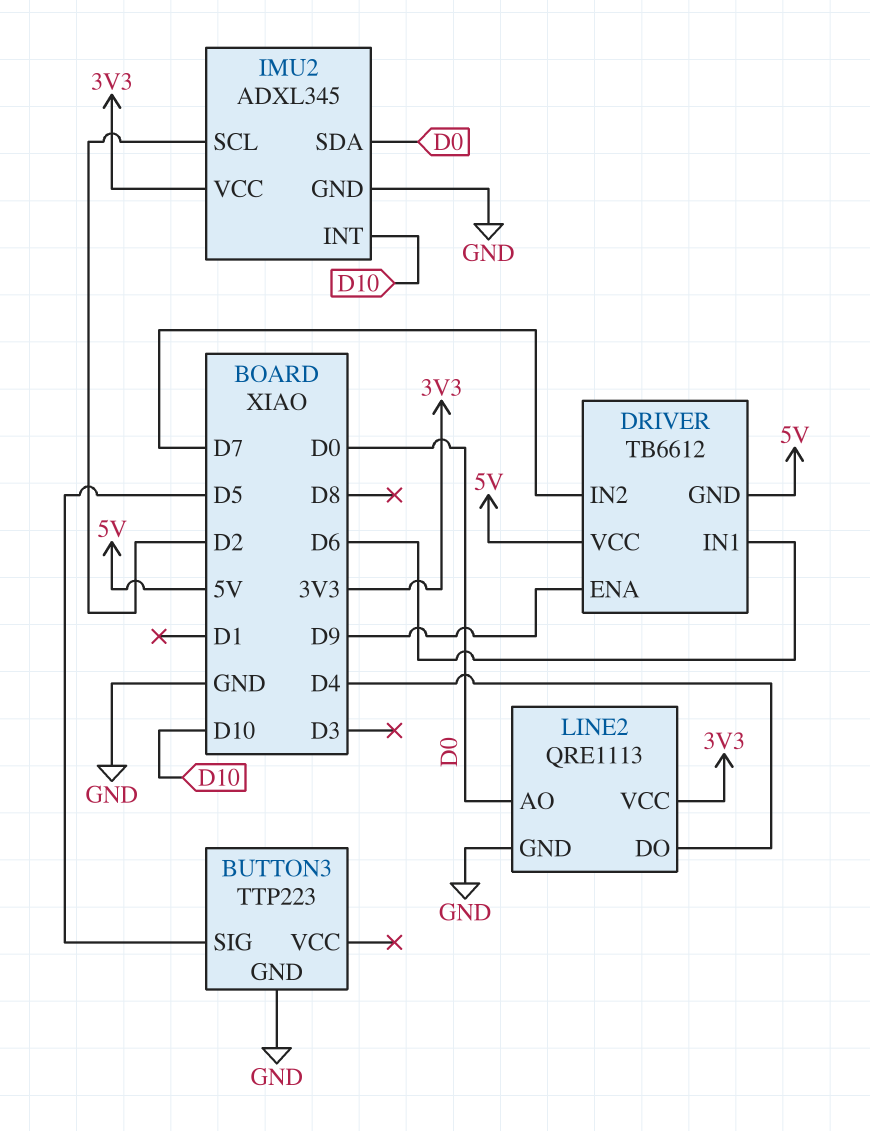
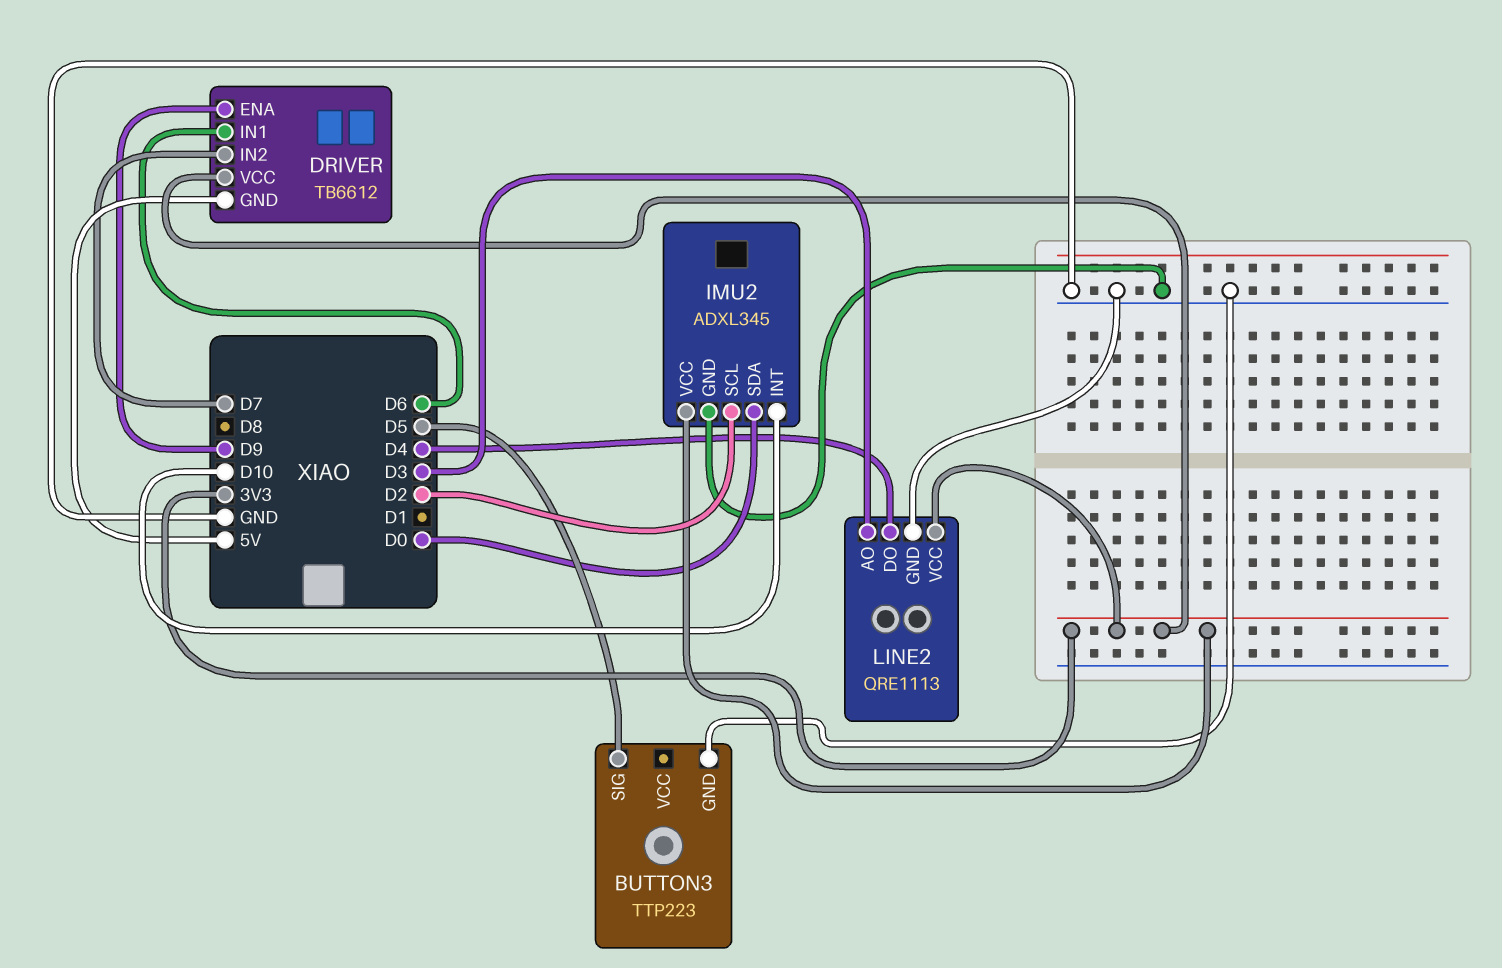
DRIVER pin VCC: 5V -> 3V3
LINE2 pin AO: D0 -> D3

